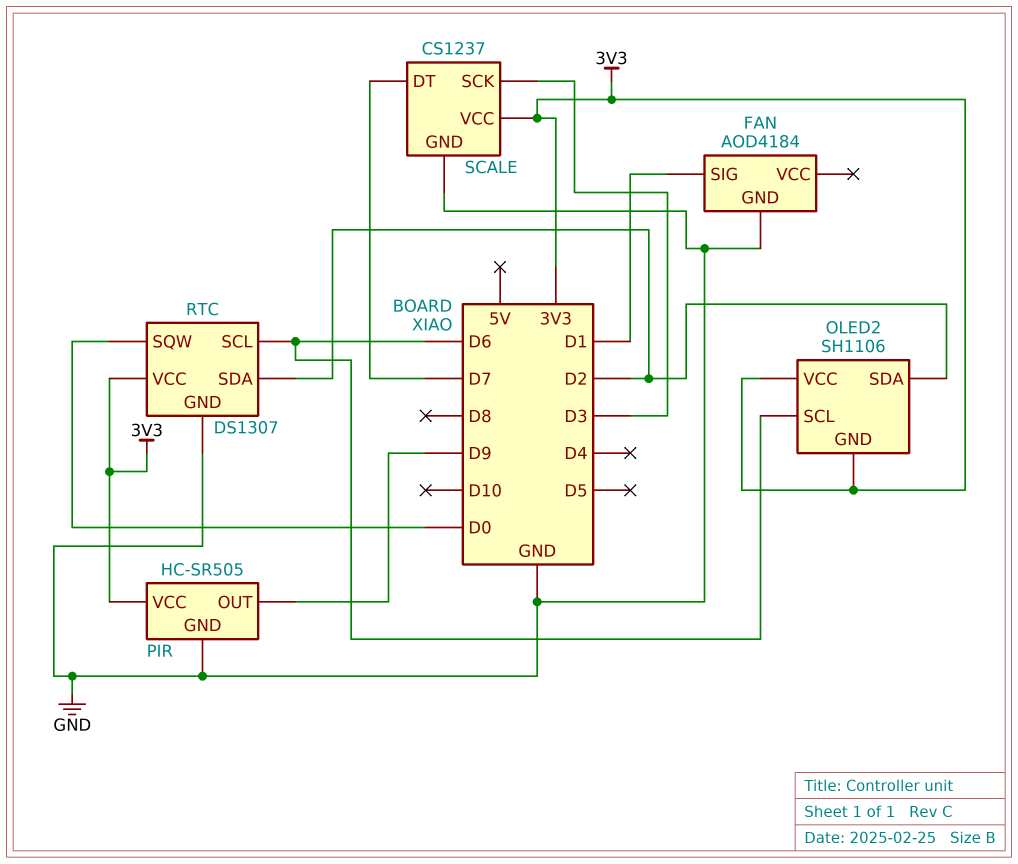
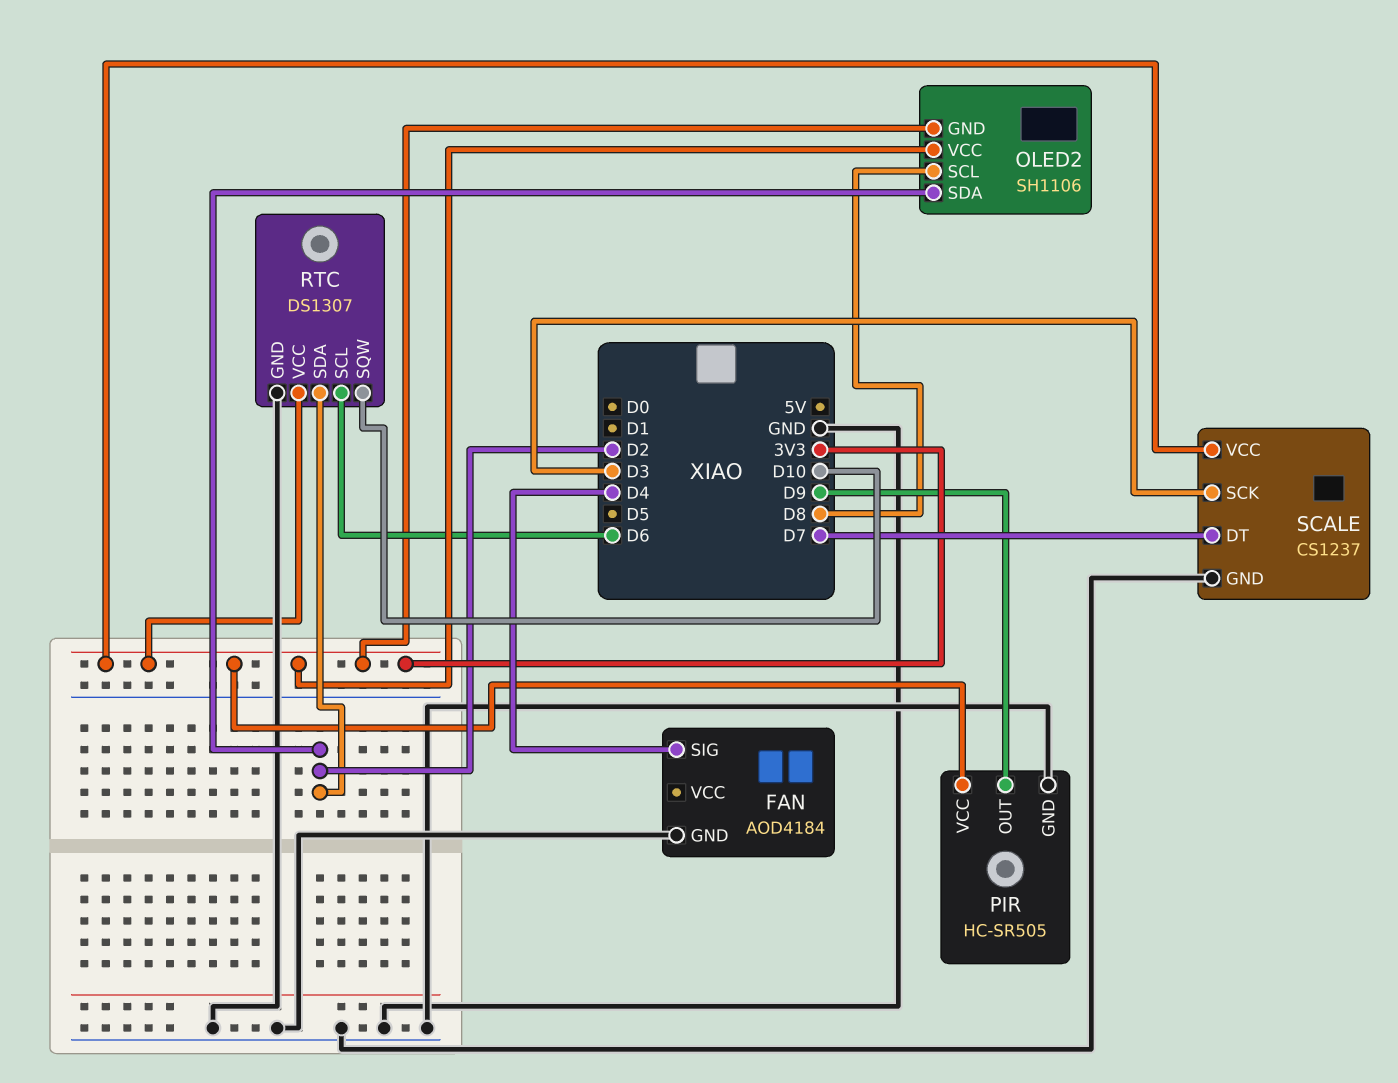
FAN pin SIG: D1 -> D4
OLED2 pin SCL: D6 -> D8
RTC pin SQW: D0 -> D10

